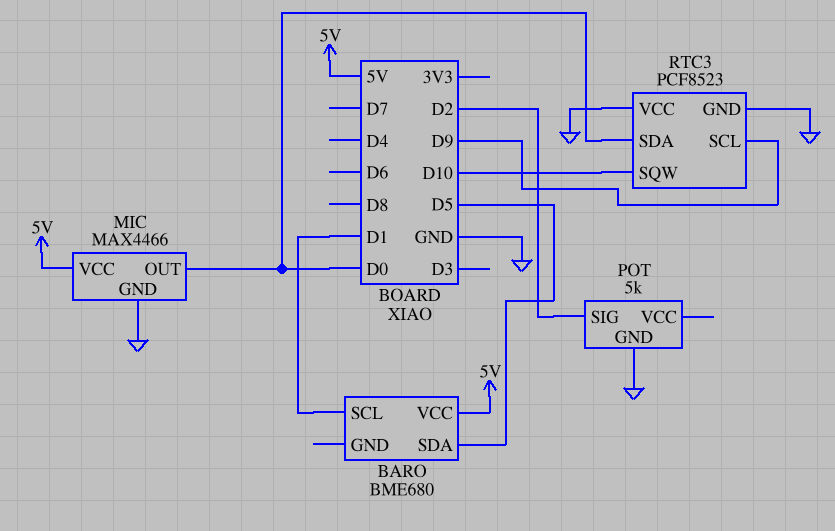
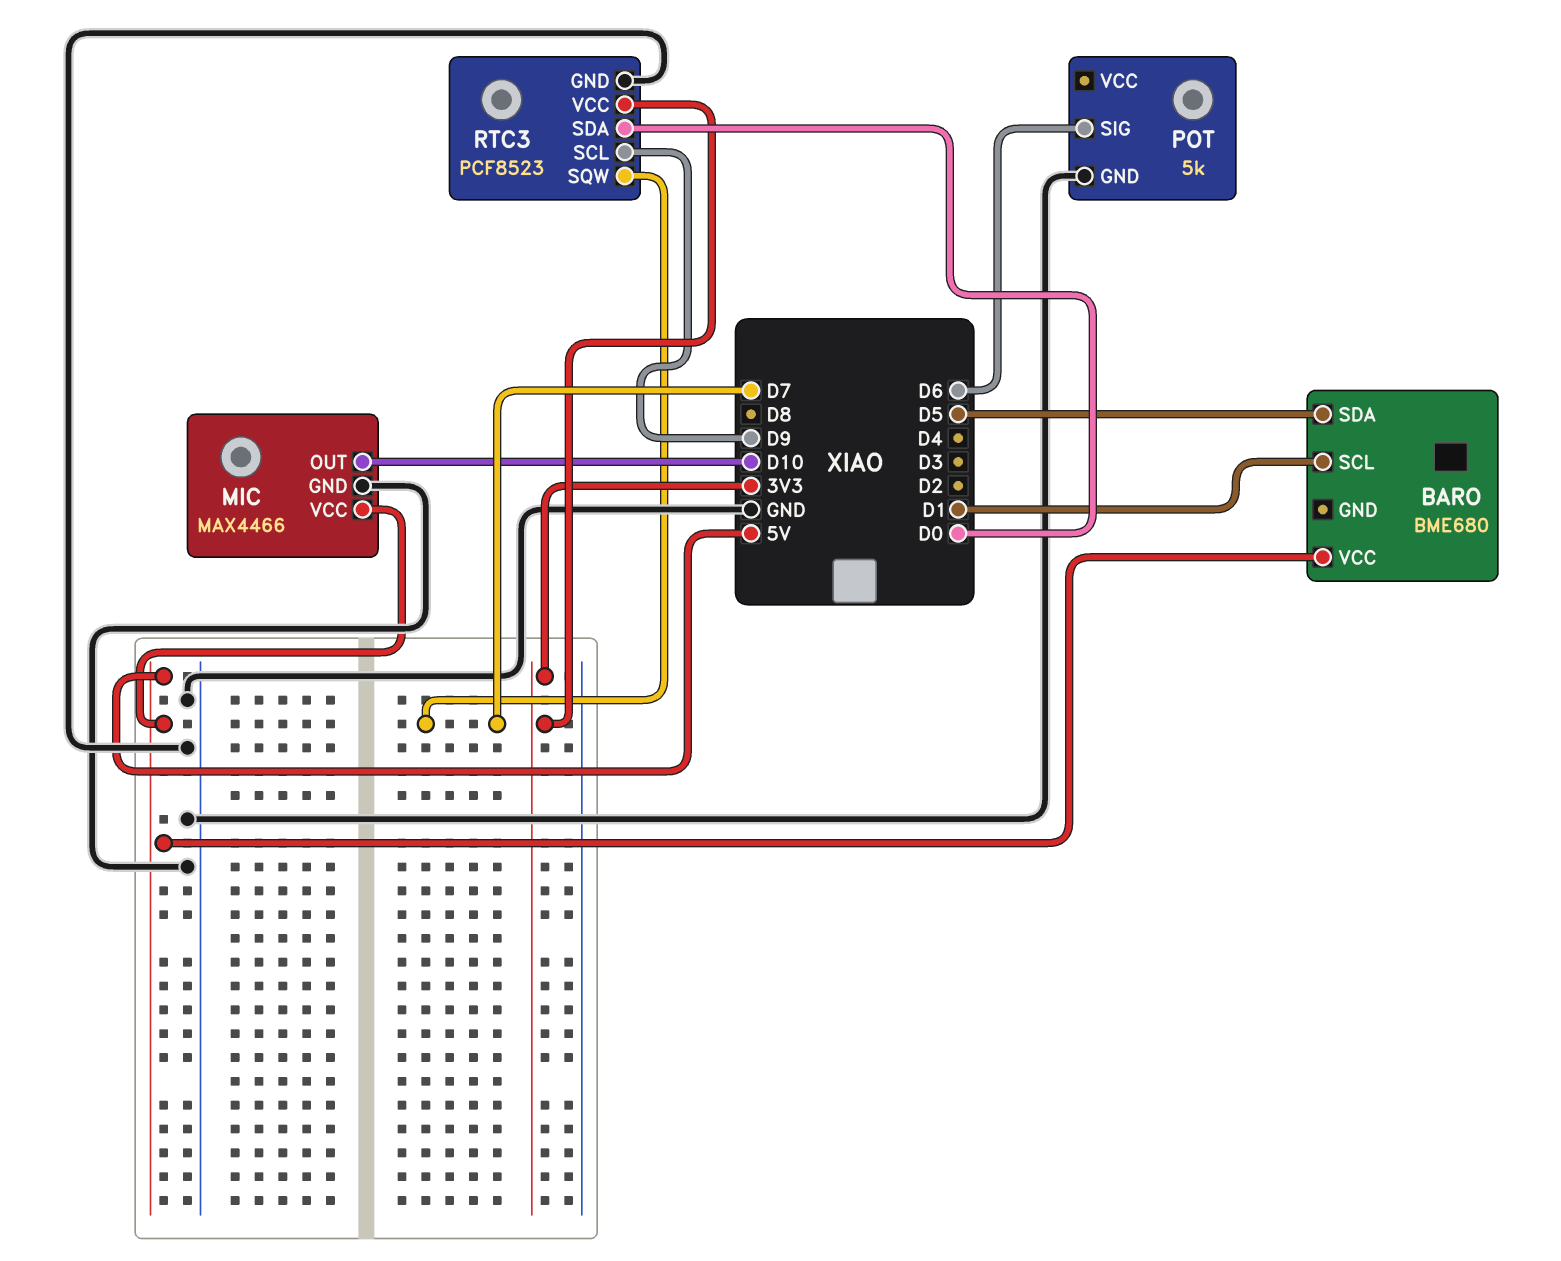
MIC pin OUT: D0 -> D10
POT pin SIG: D2 -> D6
RTC3 pin SQW: D10 -> D7
RTC3 pin VCC: GND -> 3V3

